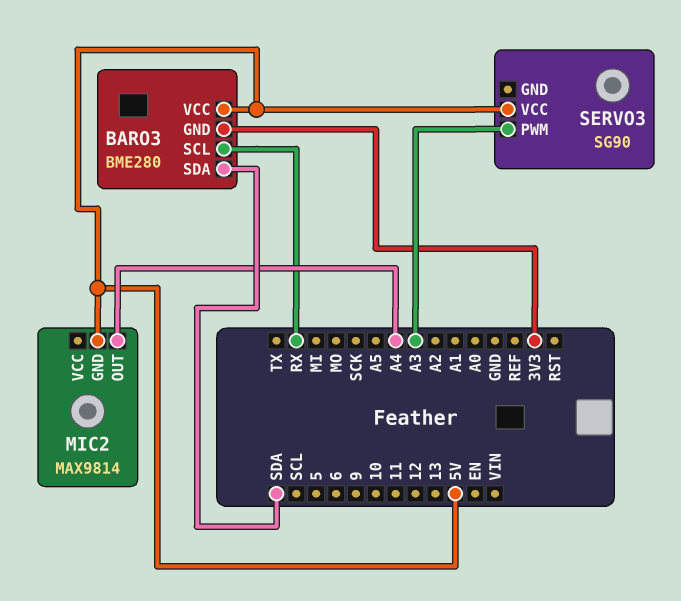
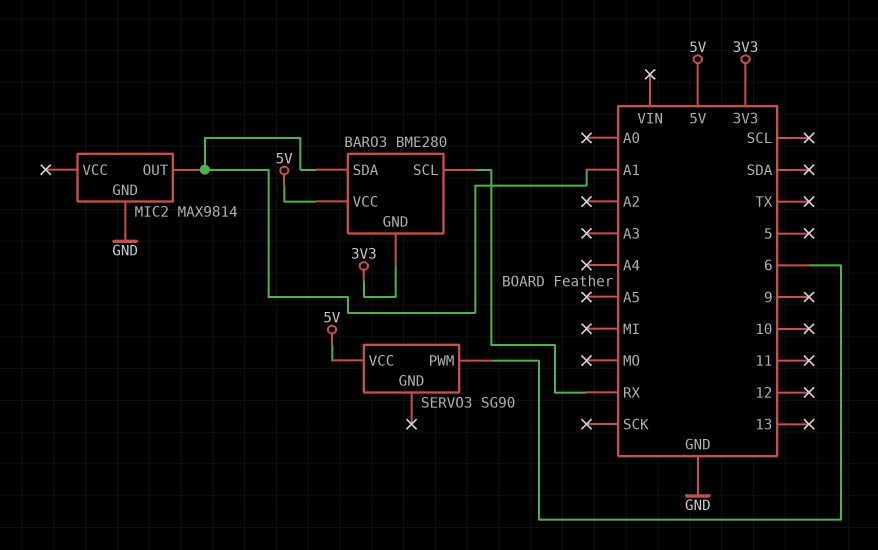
BARO3 pin SDA: SDA -> A1
MIC2 pin GND: 5V -> GND
MIC2 pin OUT: A4 -> A1
SERVO3 pin PWM: A3 -> 6

